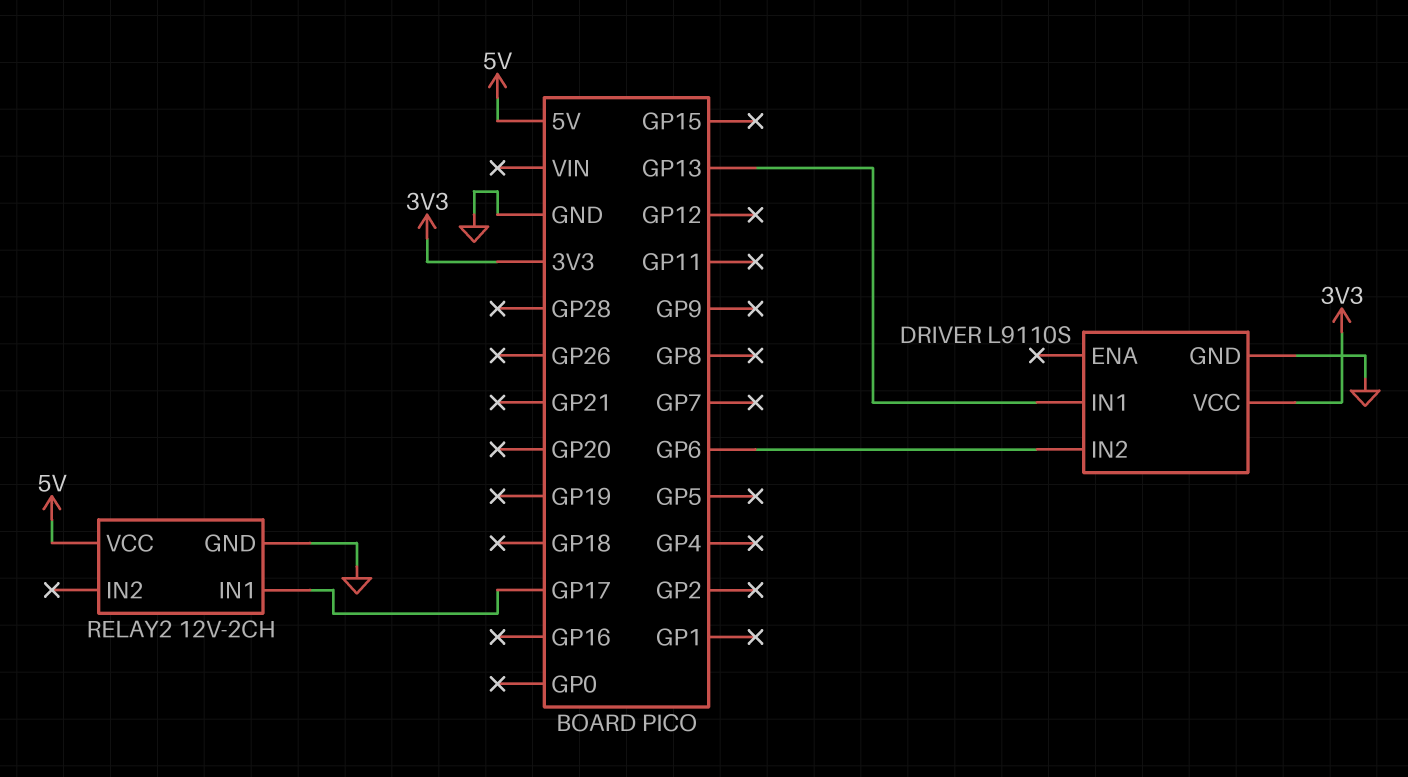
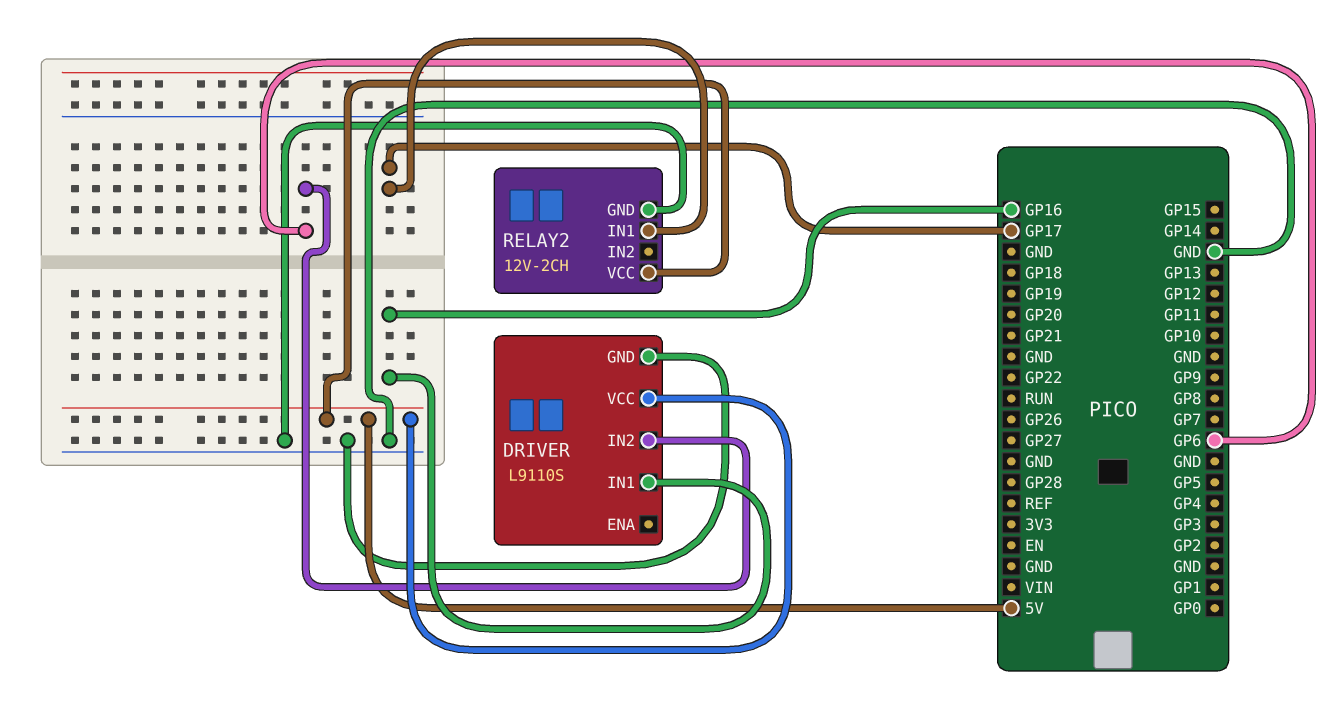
DRIVER pin IN1: GP13 -> GP16
DRIVER pin VCC: 3V3 -> 5V

